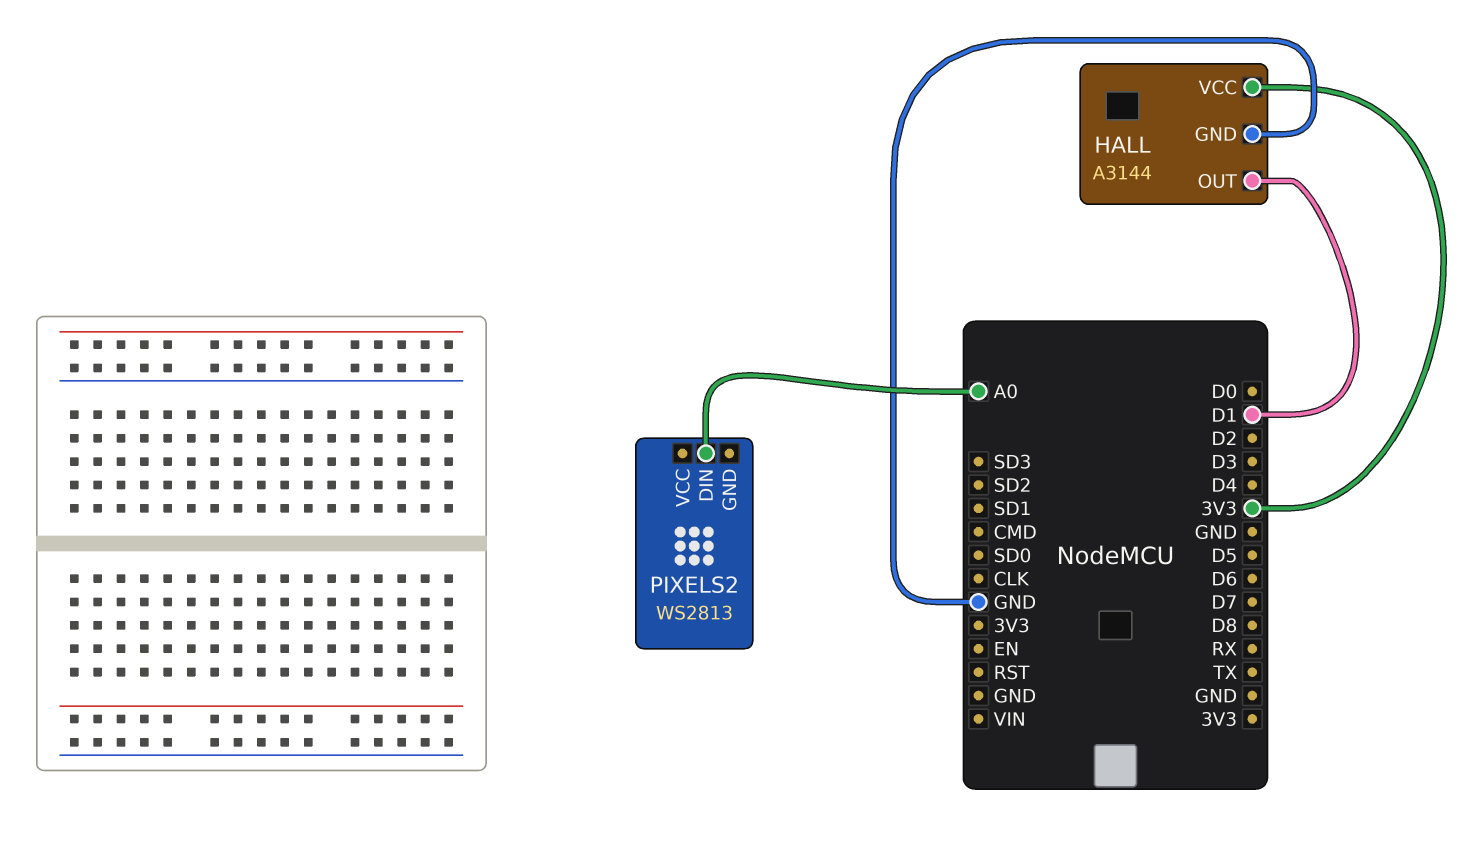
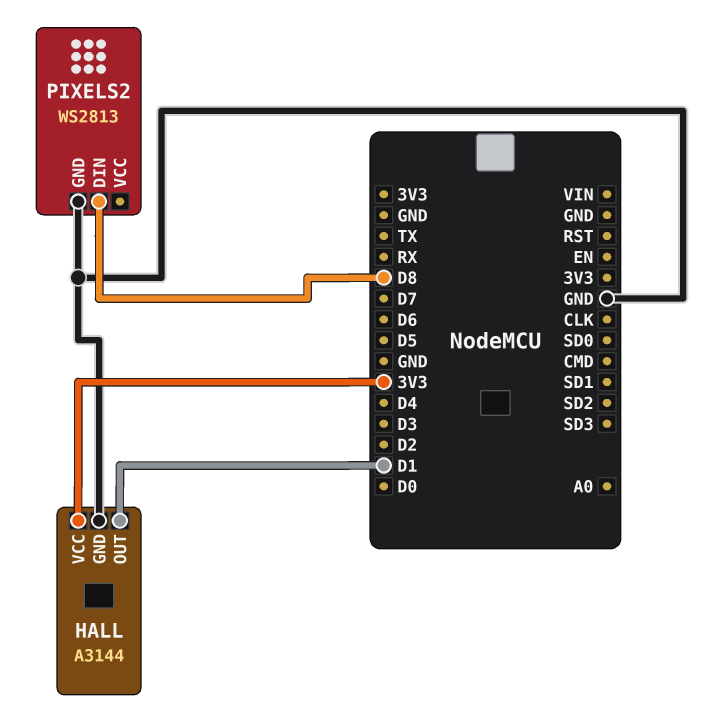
PIXELS2 pin DIN: A0 -> D8
PIXELS2 pin GND: none -> GND

